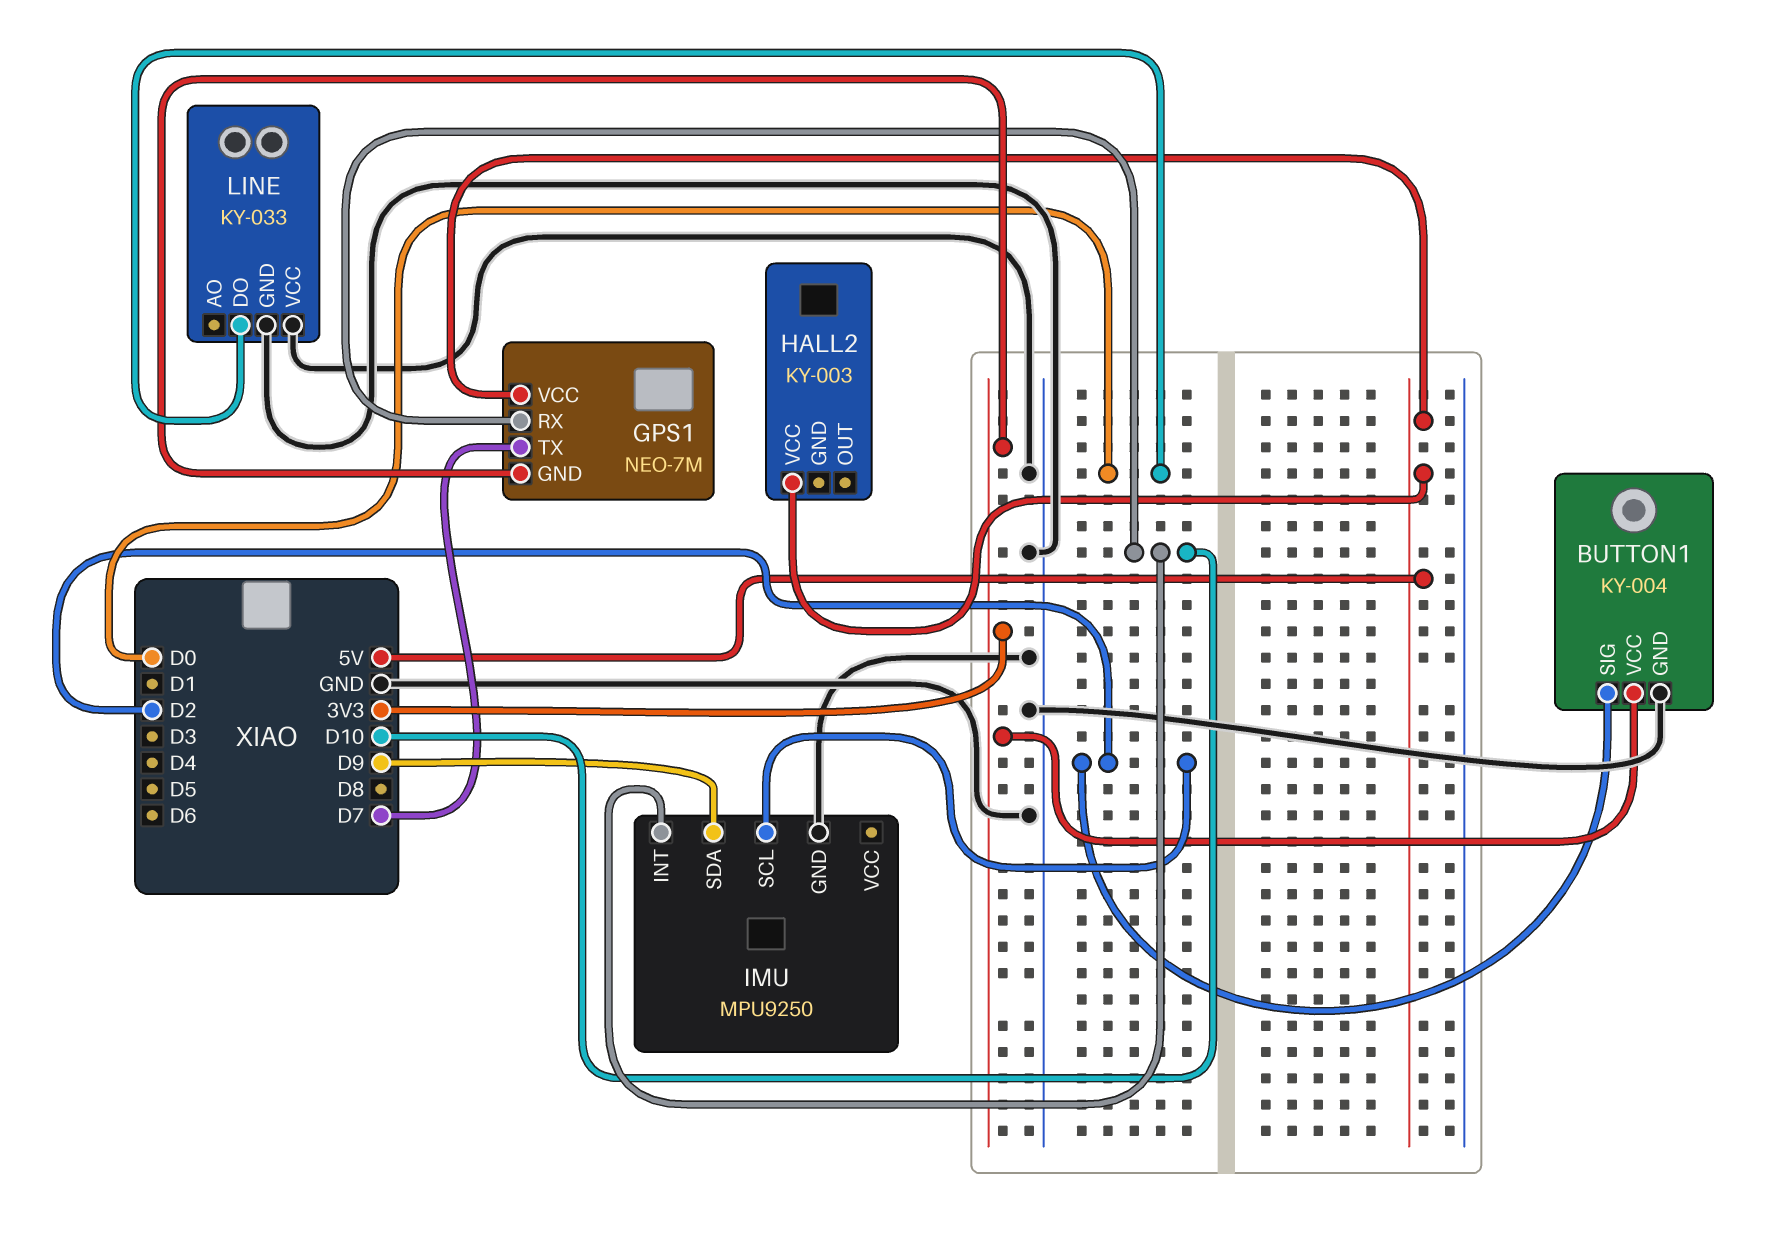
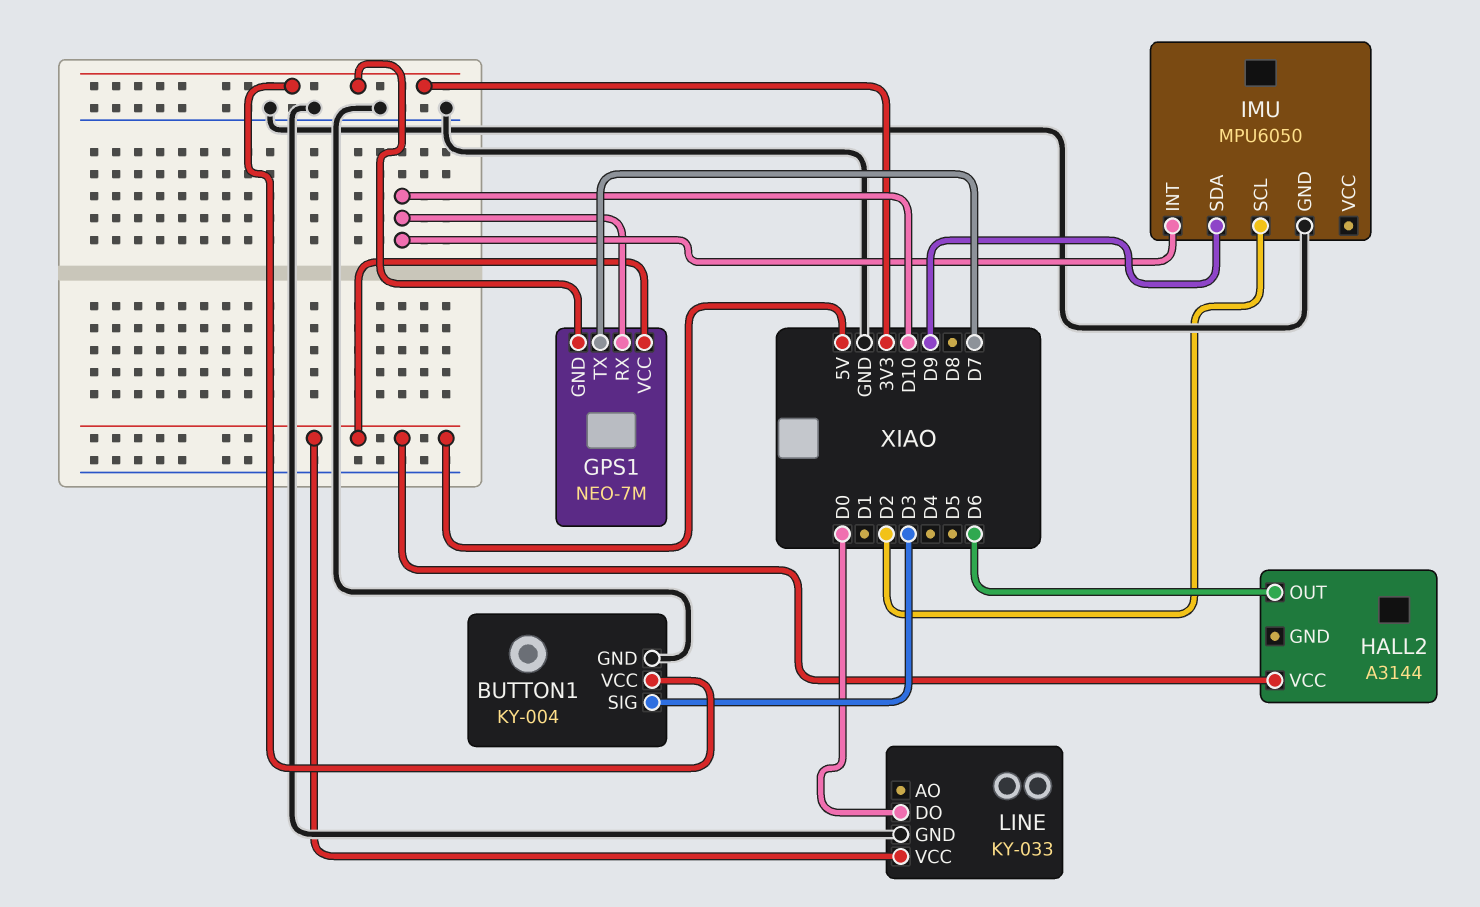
BUTTON1 pin SIG: D2 -> D3
HALL2: KY-003 -> A3144
HALL2 pin OUT: none -> D6
IMU: MPU9250 -> MPU6050
LINE pin VCC: GND -> 5V

